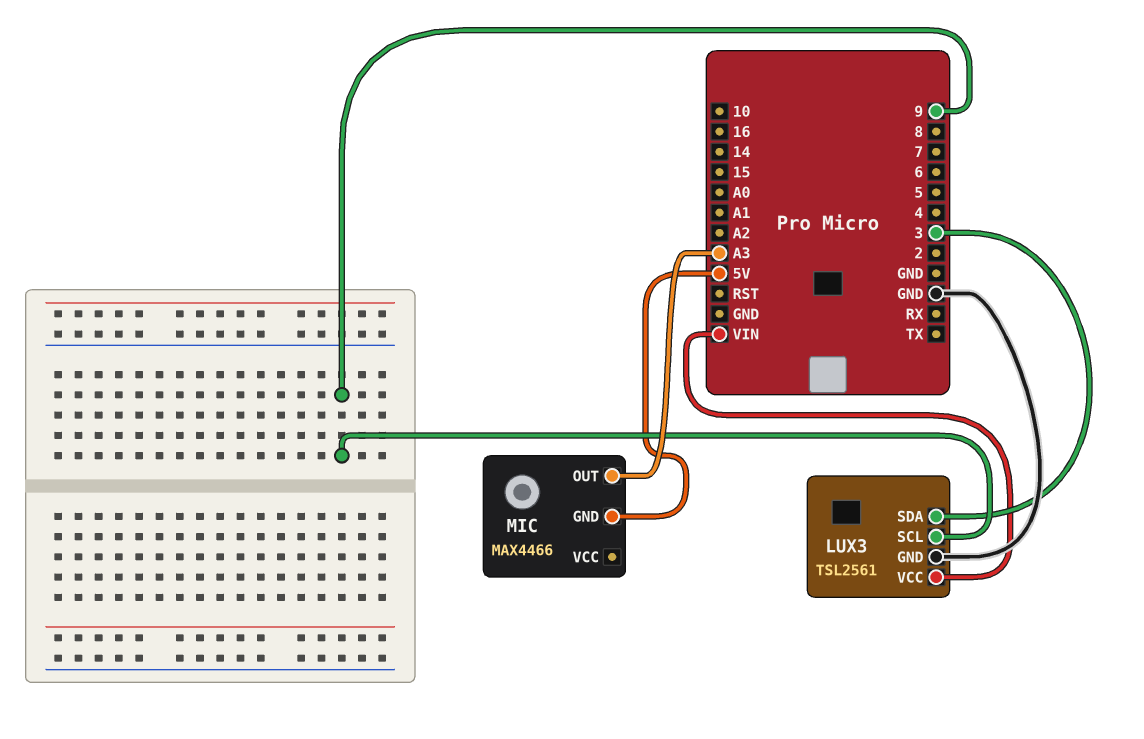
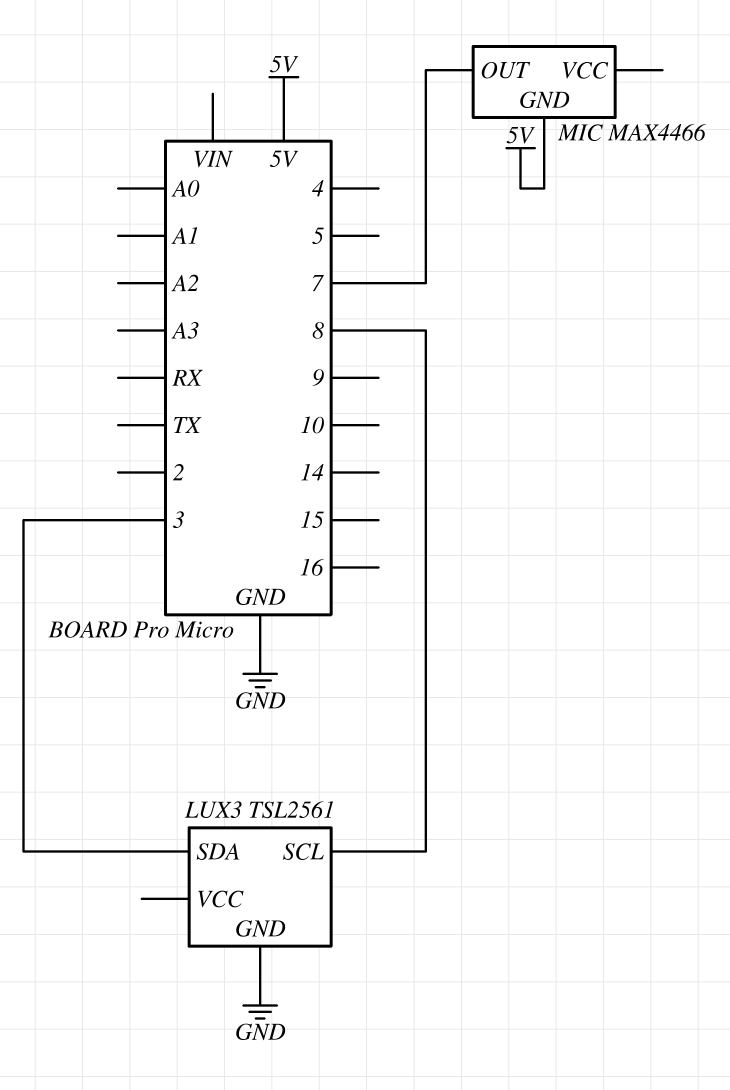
LUX3 pin SCL: 9 -> 8
LUX3 pin VCC: VIN -> none
MIC pin OUT: A3 -> 7

